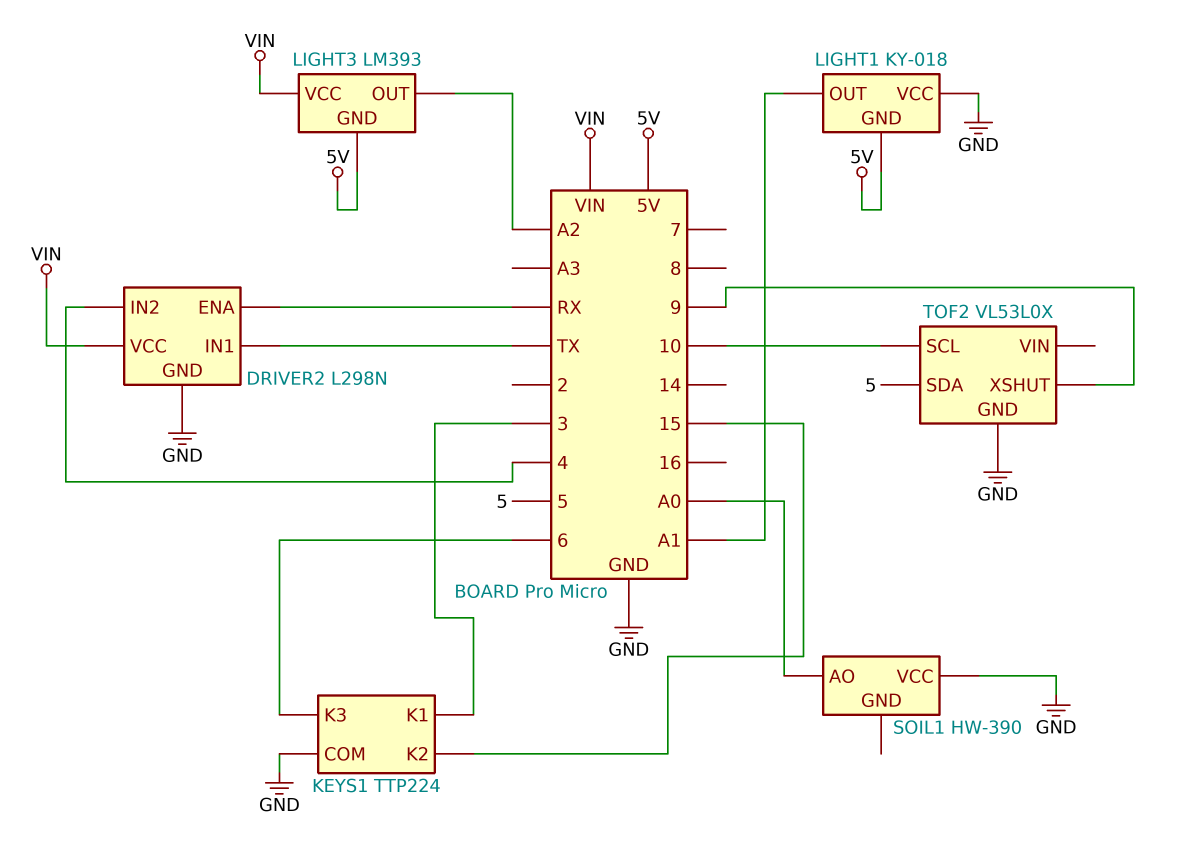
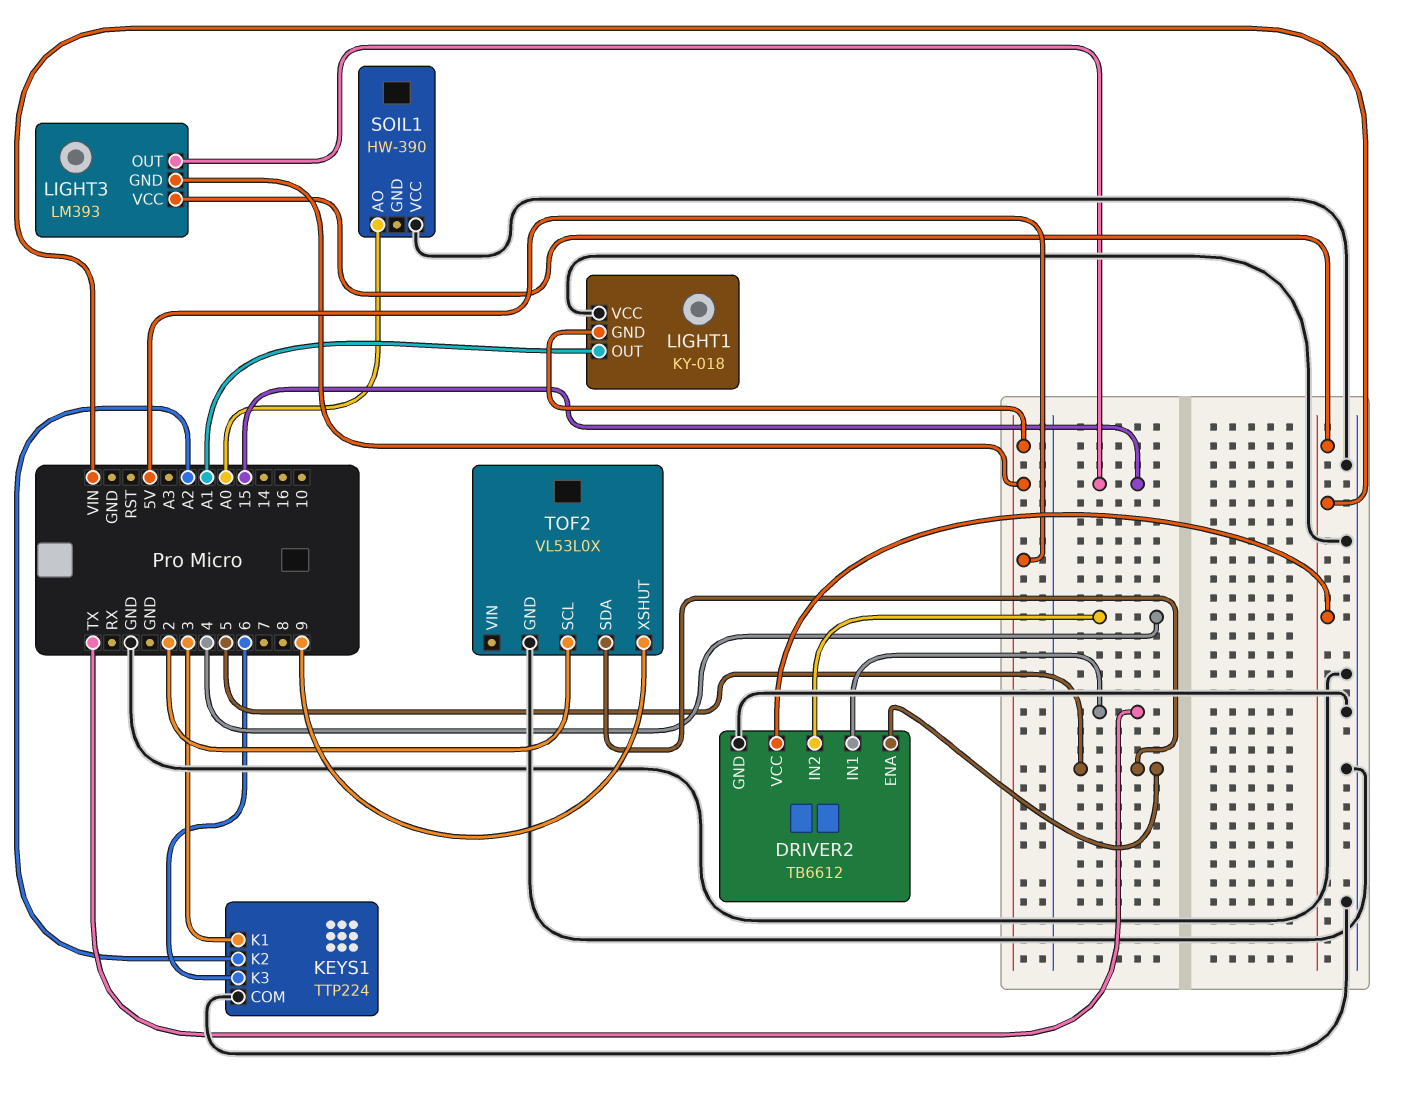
DRIVER2: L298N -> TB6612
DRIVER2 pin ENA: RX -> 5
KEYS1 pin K2: 15 -> A2
LIGHT3 pin OUT: A2 -> 15
TOF2 pin SCL: 10 -> 2

